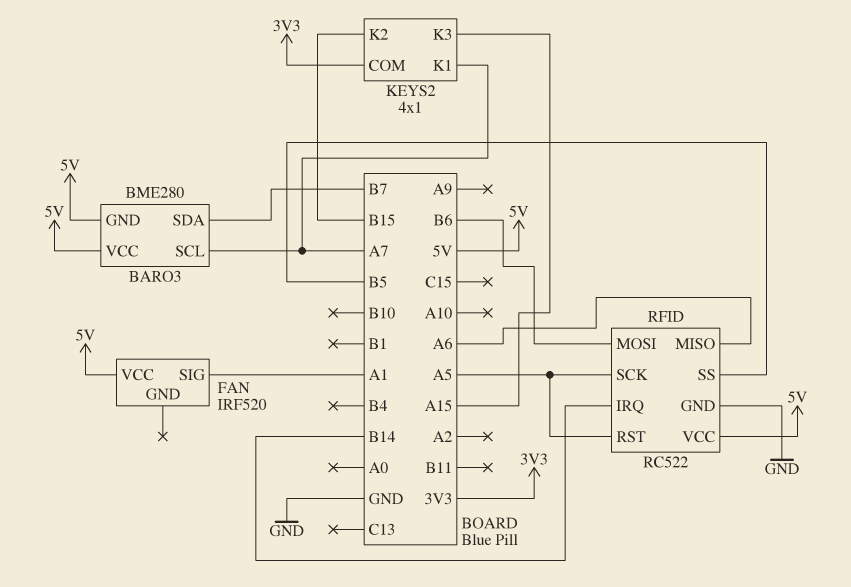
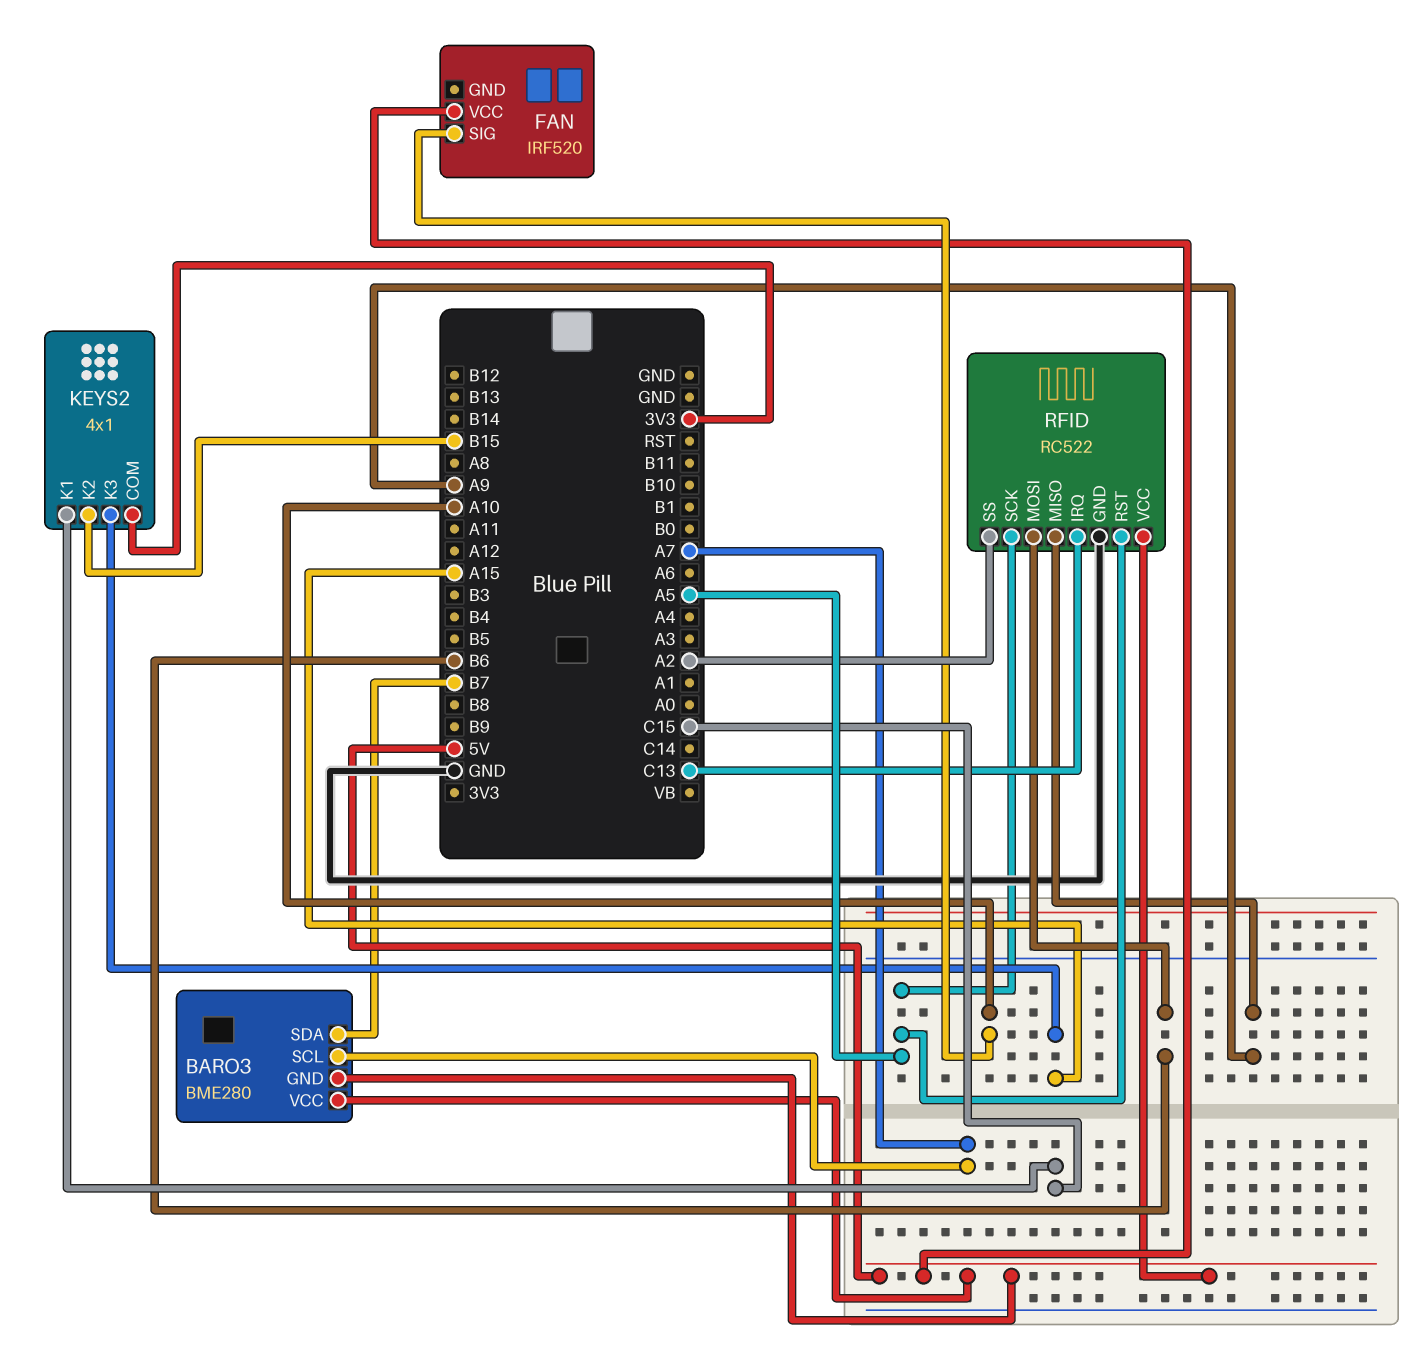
FAN pin SIG: A1 -> A10
KEYS2 pin K1: A7 -> C15
RFID pin IRQ: B14 -> C13
RFID pin MISO: A6 -> A9
RFID pin SS: B5 -> A2

